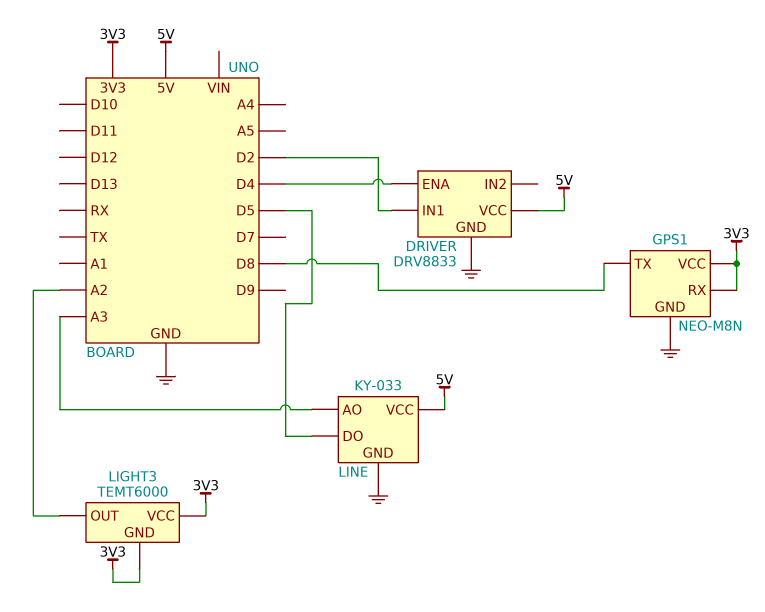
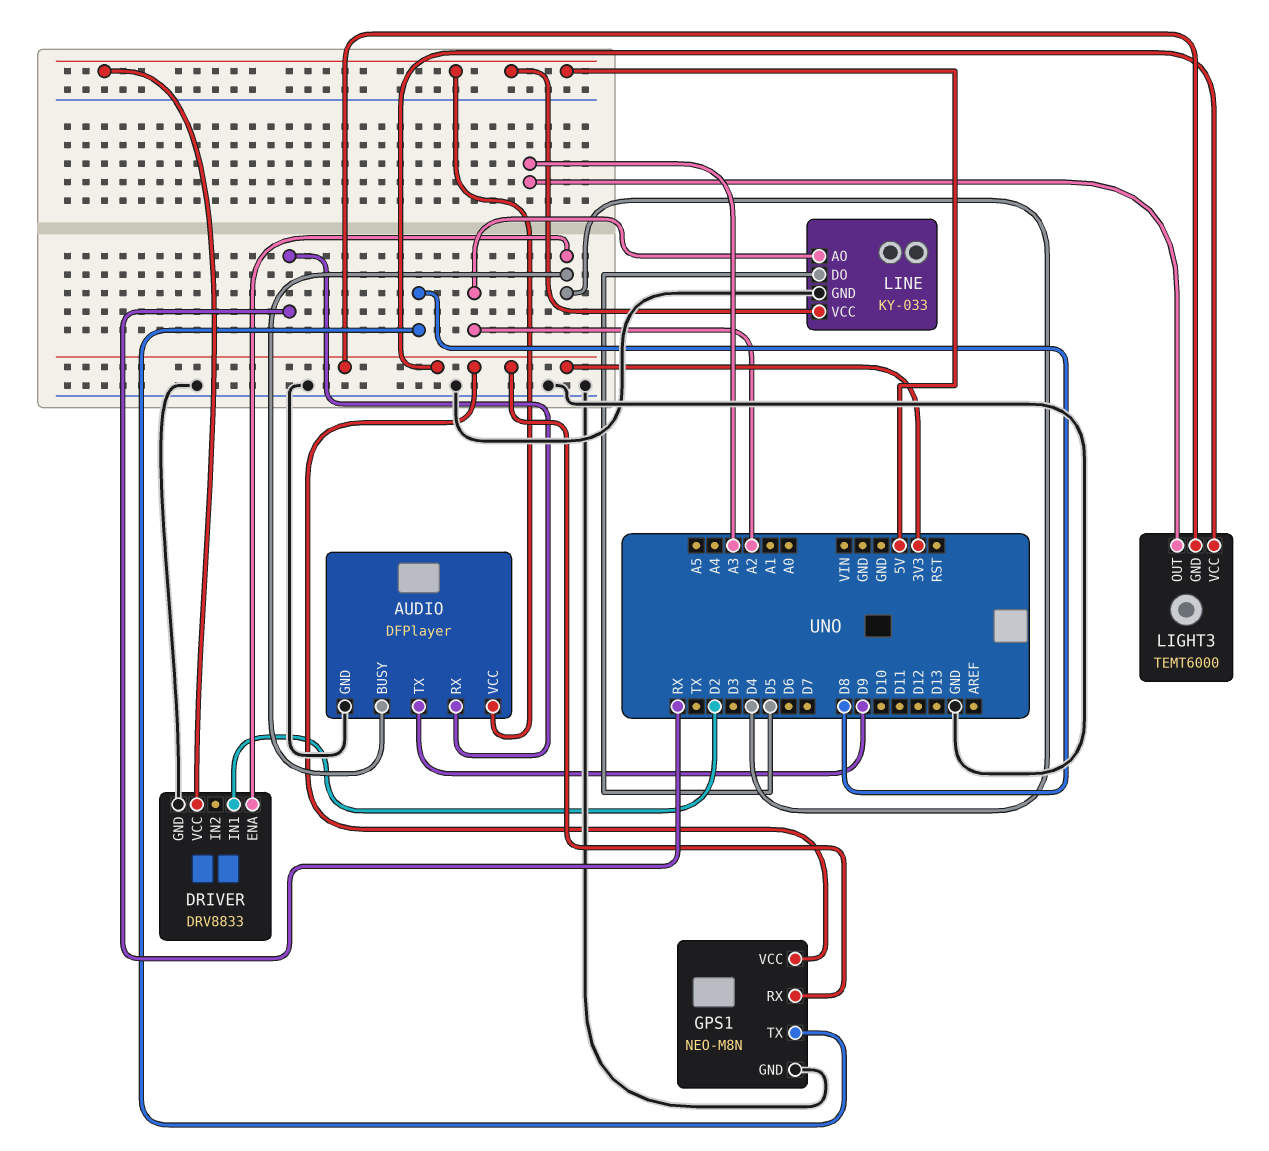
AUDIO: none -> DFPlayer
AUDIO pin BUSY: none -> D4
AUDIO pin GND: none -> GND
AUDIO pin RX: none -> RX
AUDIO pin TX: none -> D9
AUDIO pin VCC: none -> 5V
LIGHT3 pin OUT: A2 -> A3
LINE pin AO: A3 -> A2

